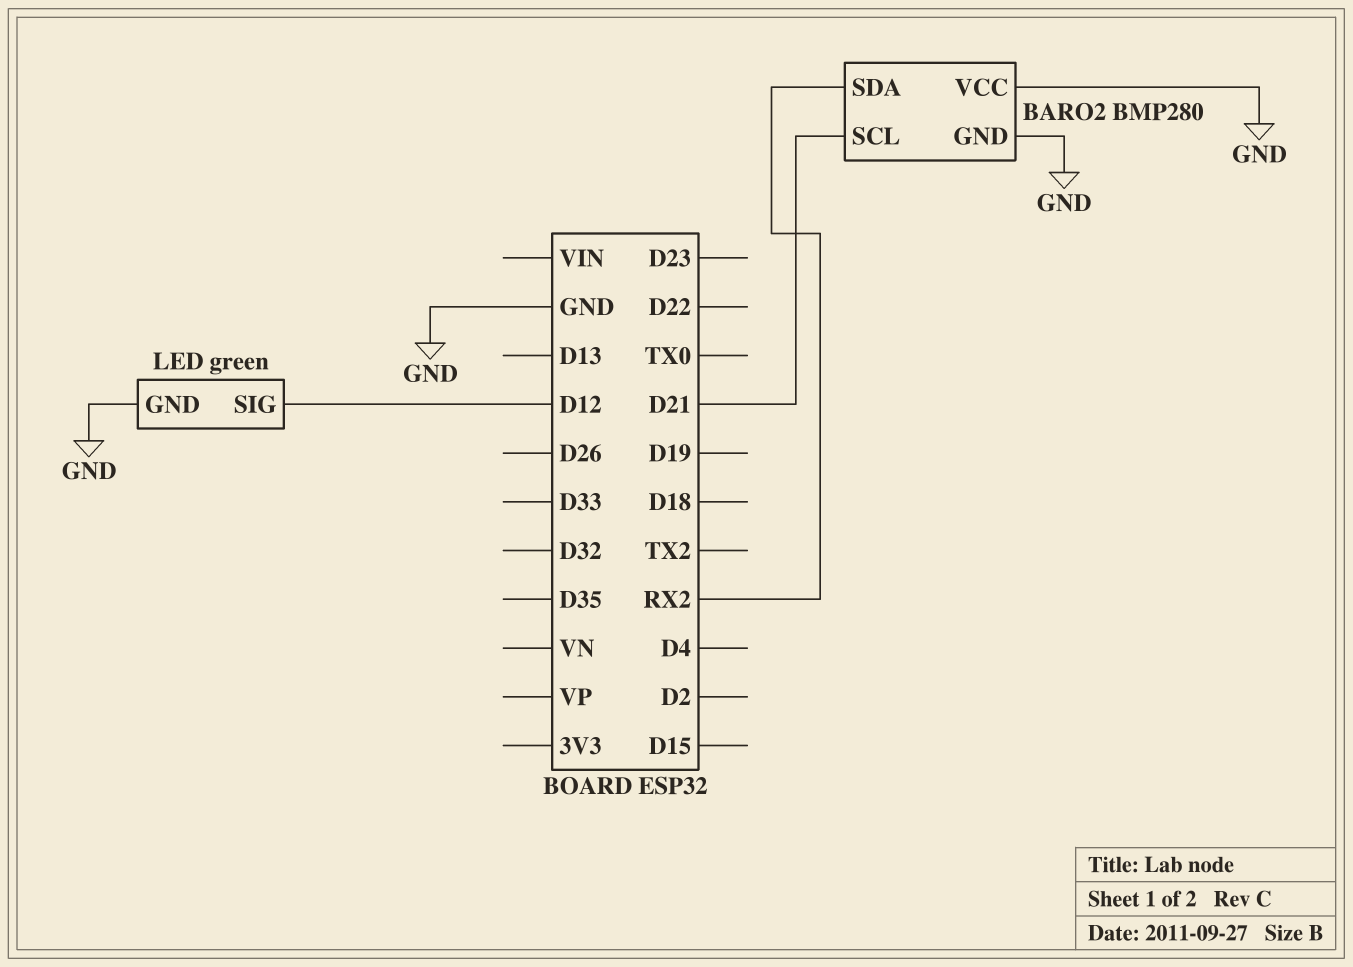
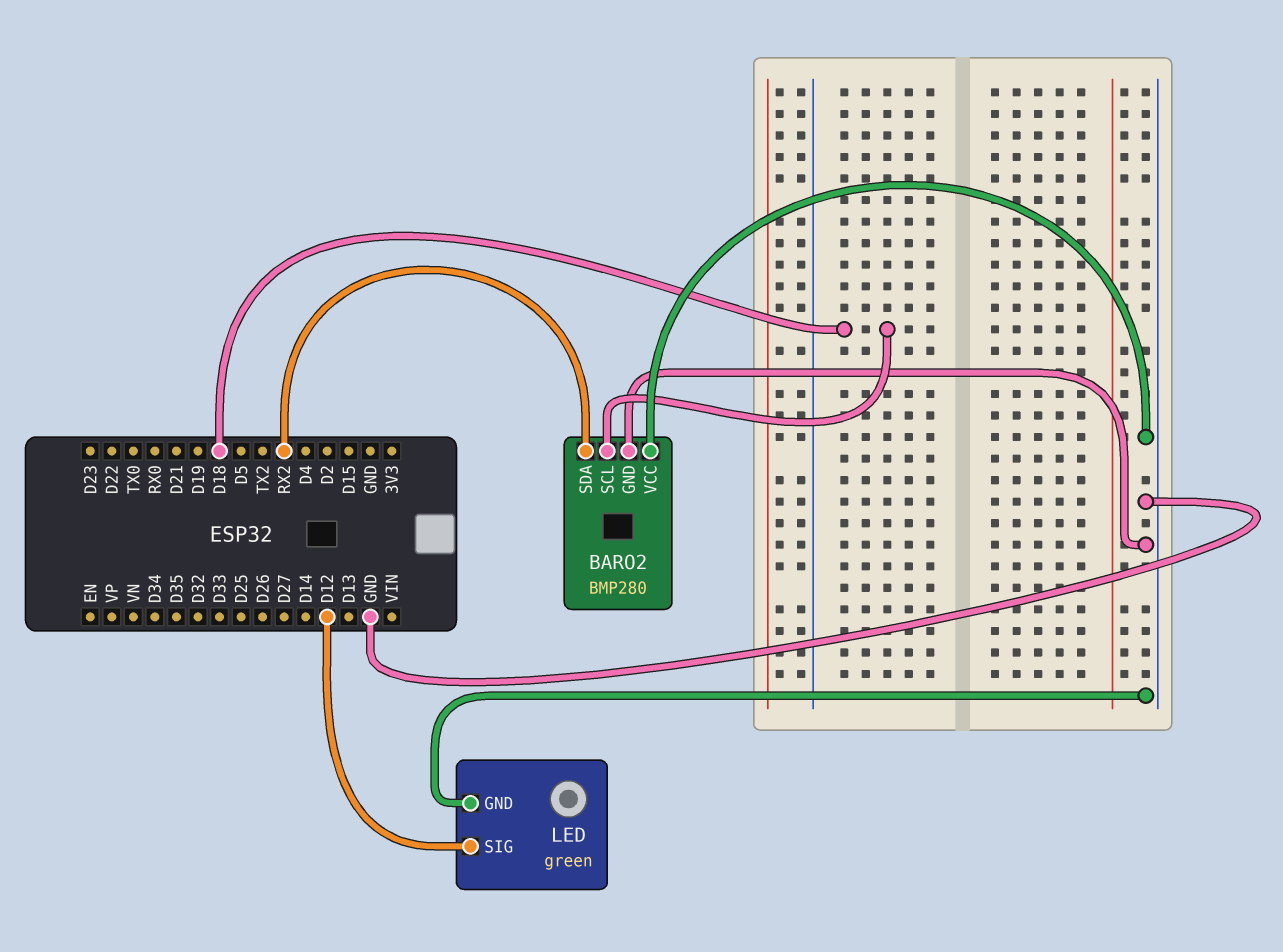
BARO2 pin SCL: D21 -> D18

